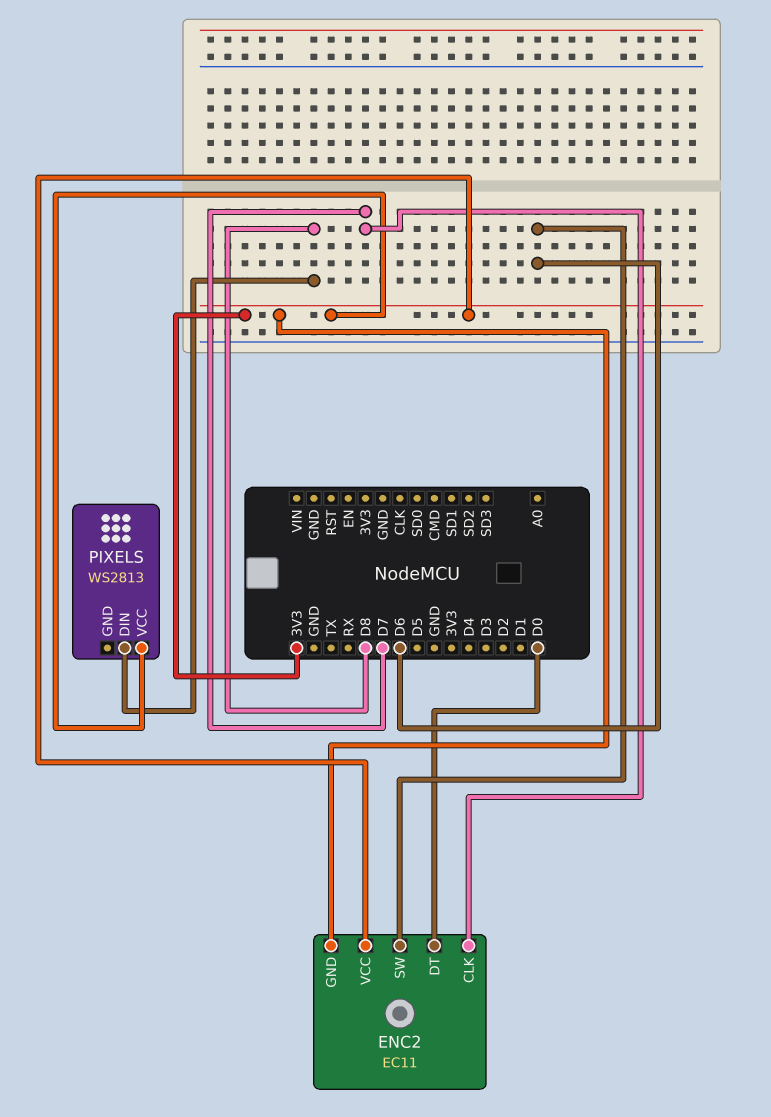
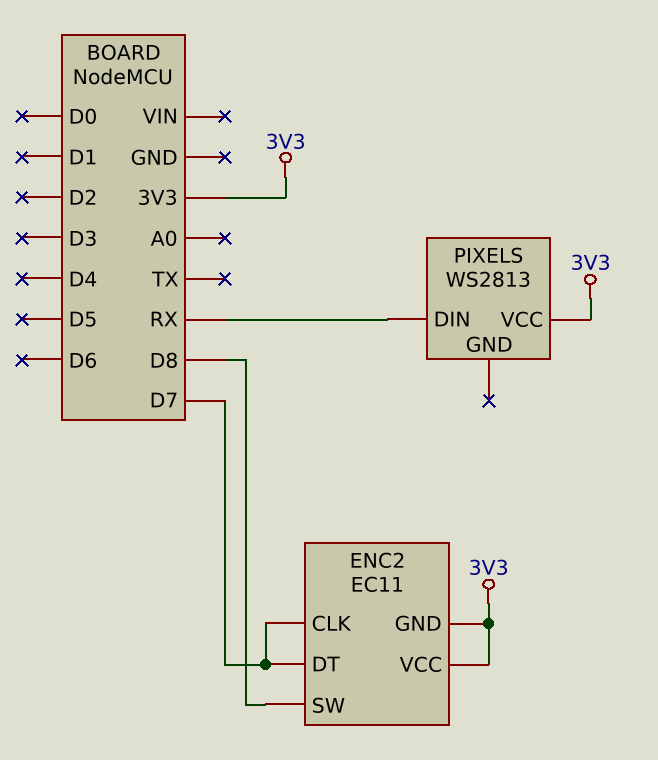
ENC2 pin DT: D0 -> D7
ENC2 pin SW: D6 -> D8
PIXELS pin DIN: D8 -> RX

